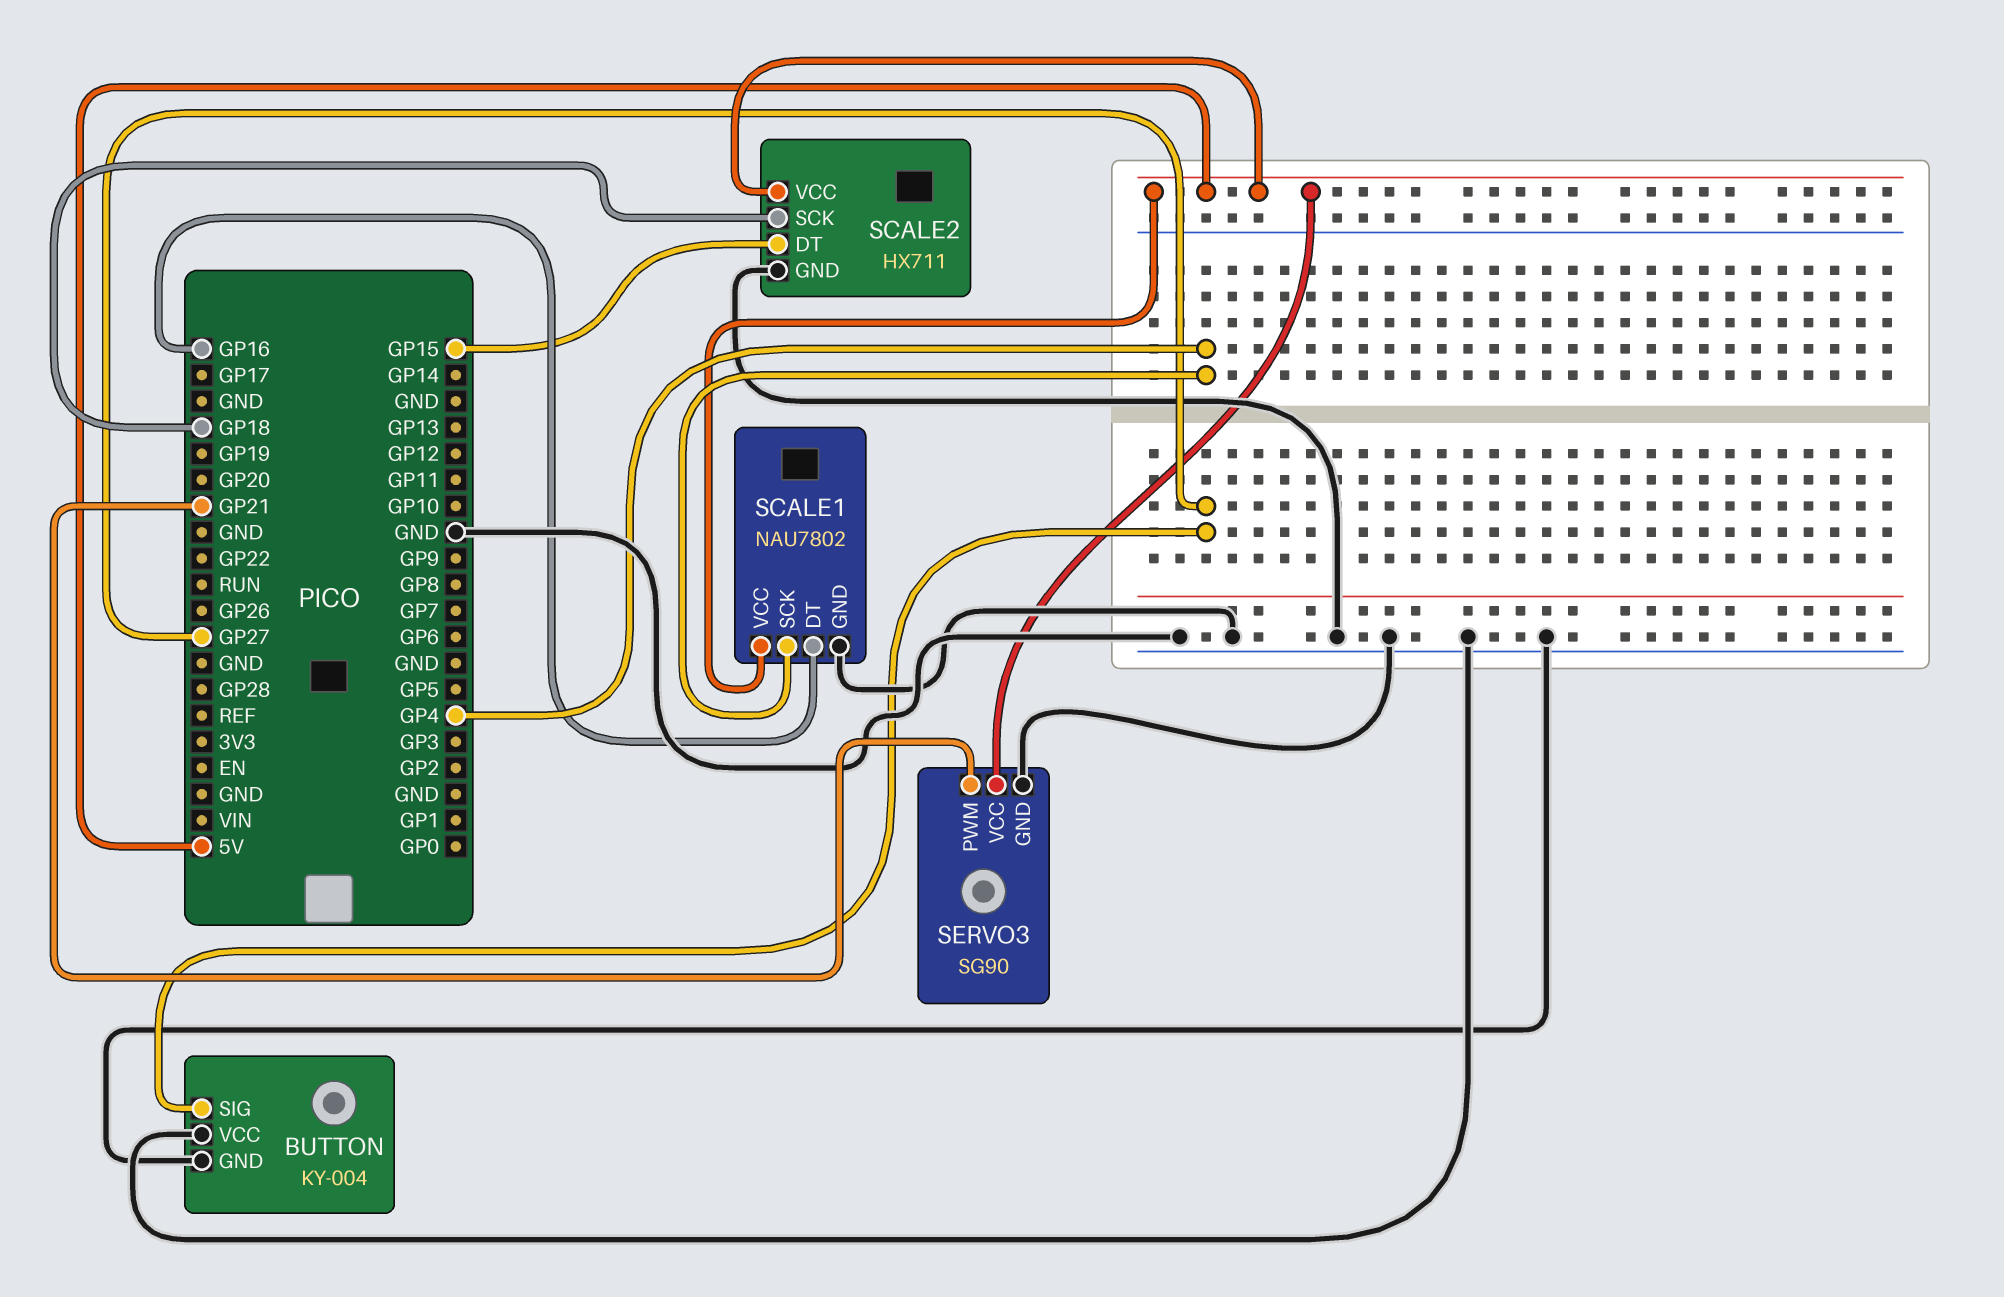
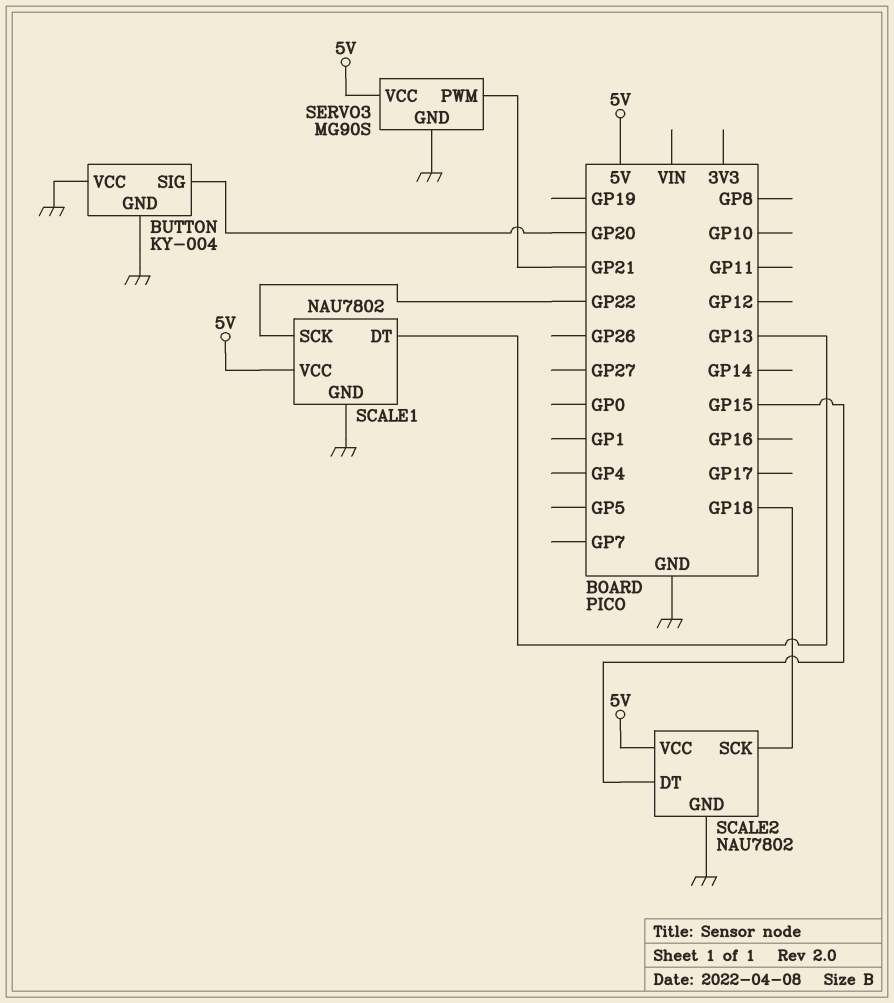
BUTTON pin SIG: GP27 -> GP20
SCALE1 pin DT: GP16 -> GP13
SCALE1 pin SCK: GP4 -> GP22
SCALE2: HX711 -> NAU7802
SERVO3: SG90 -> MG90S

